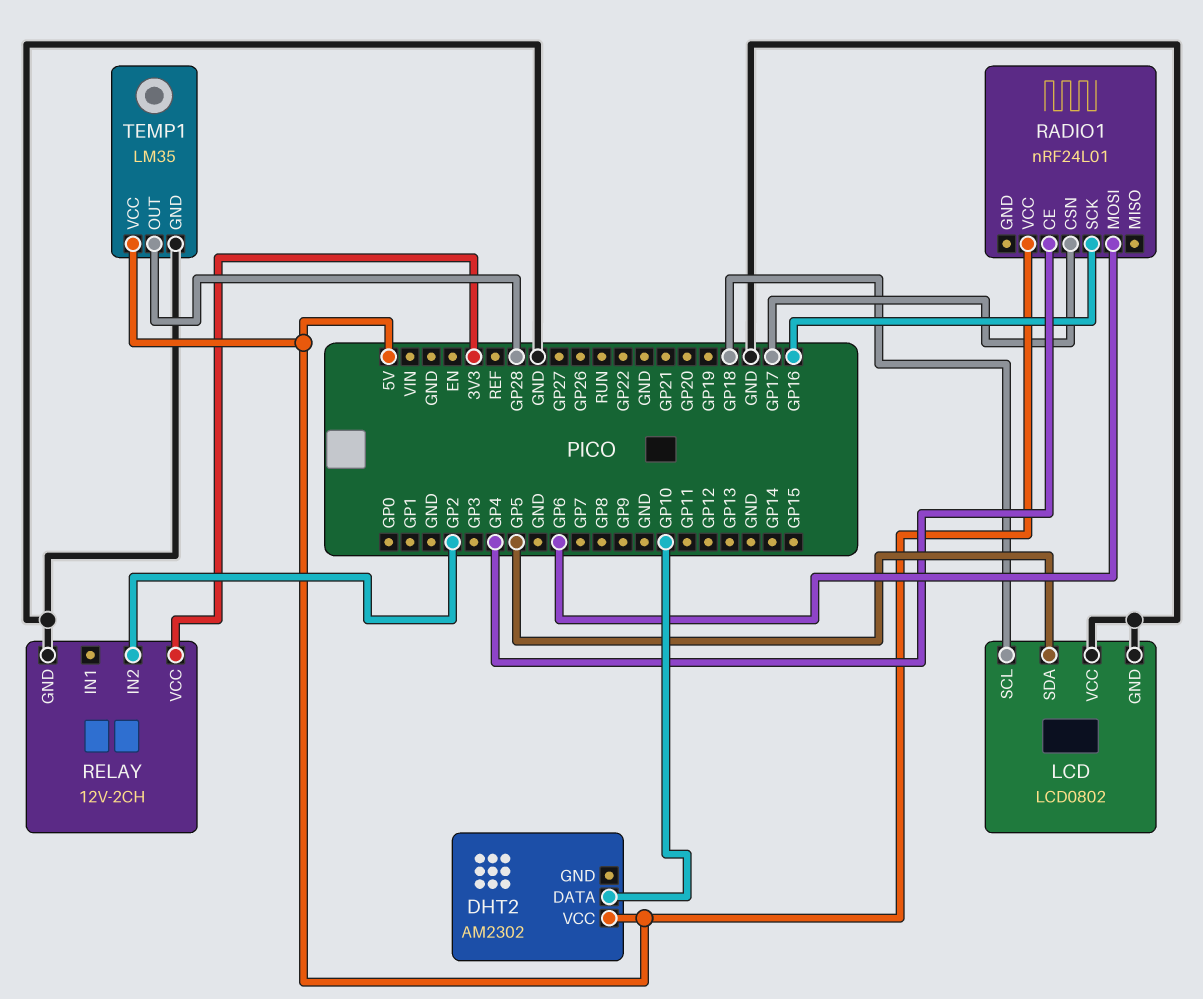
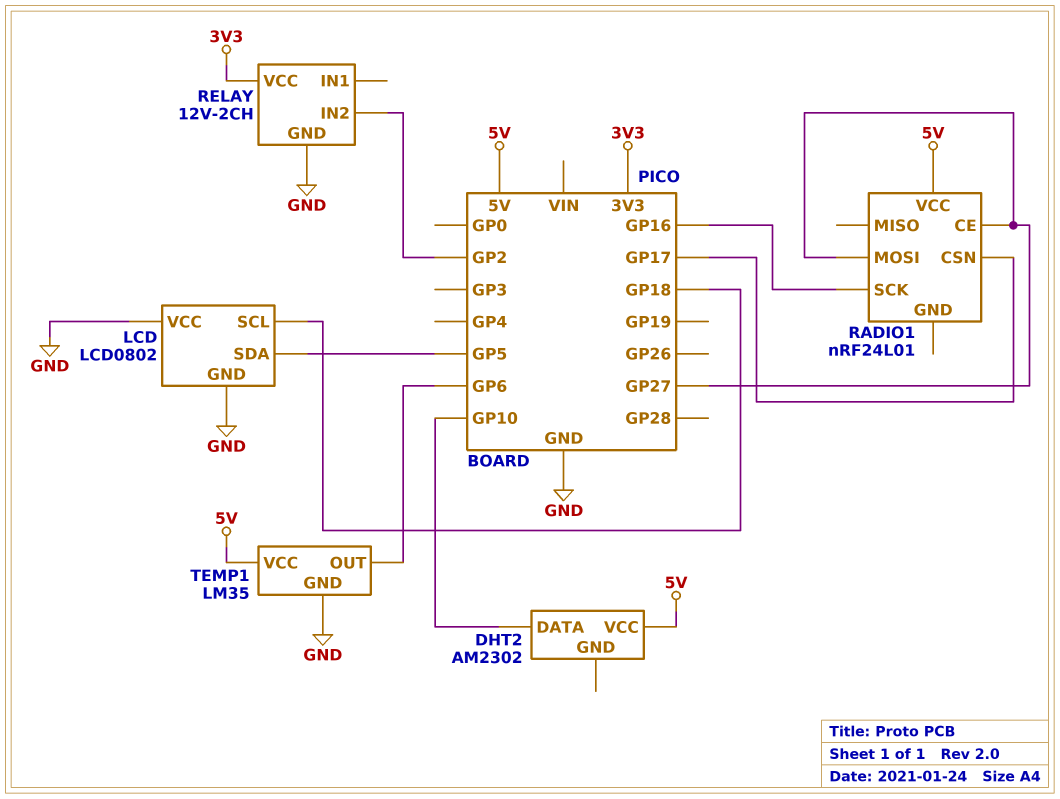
RADIO1 pin CE: GP4 -> GP27
RADIO1 pin MOSI: GP6 -> GP27
TEMP1 pin OUT: GP28 -> GP6

